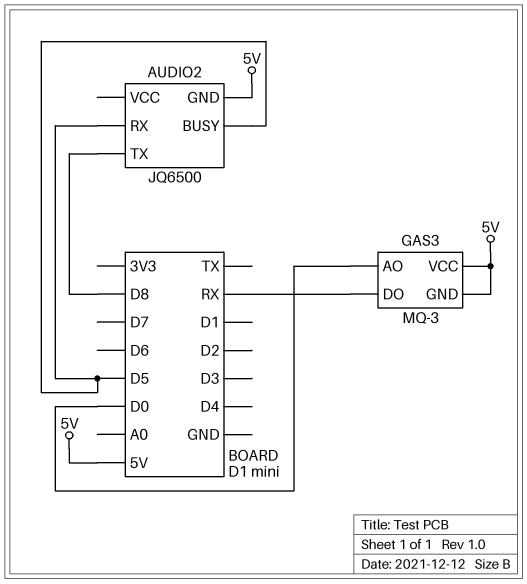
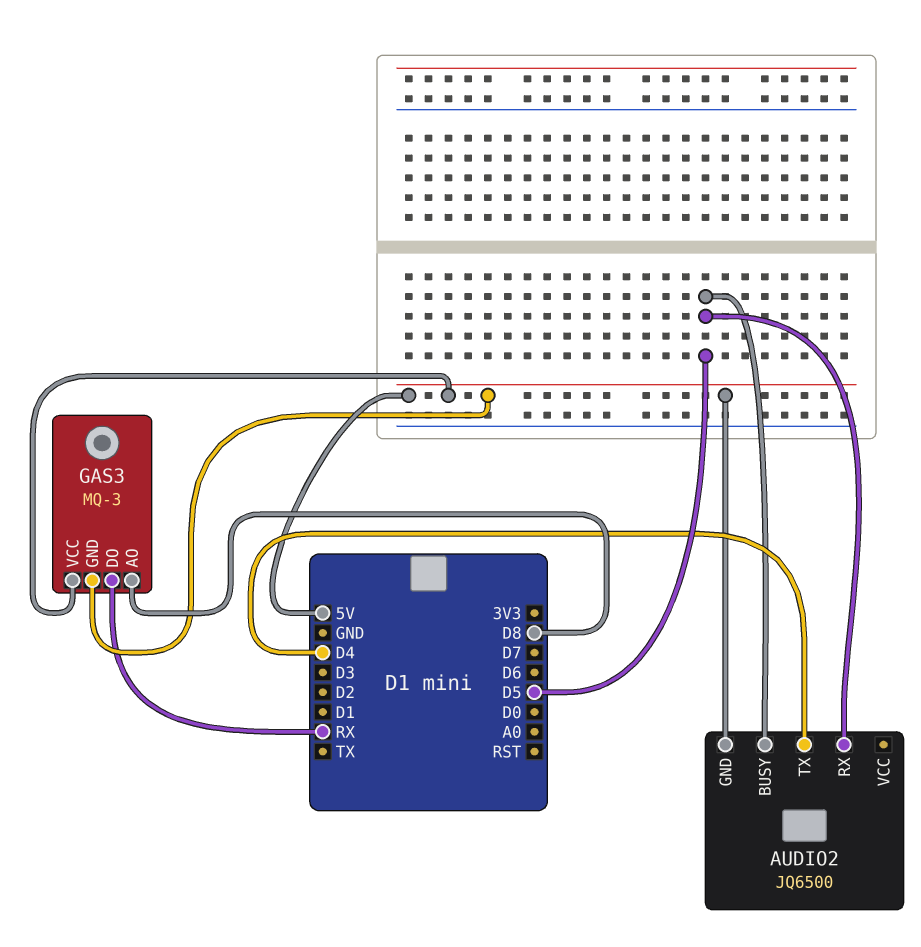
AUDIO2 pin TX: D8 -> D4
GAS3 pin AO: D0 -> D8

